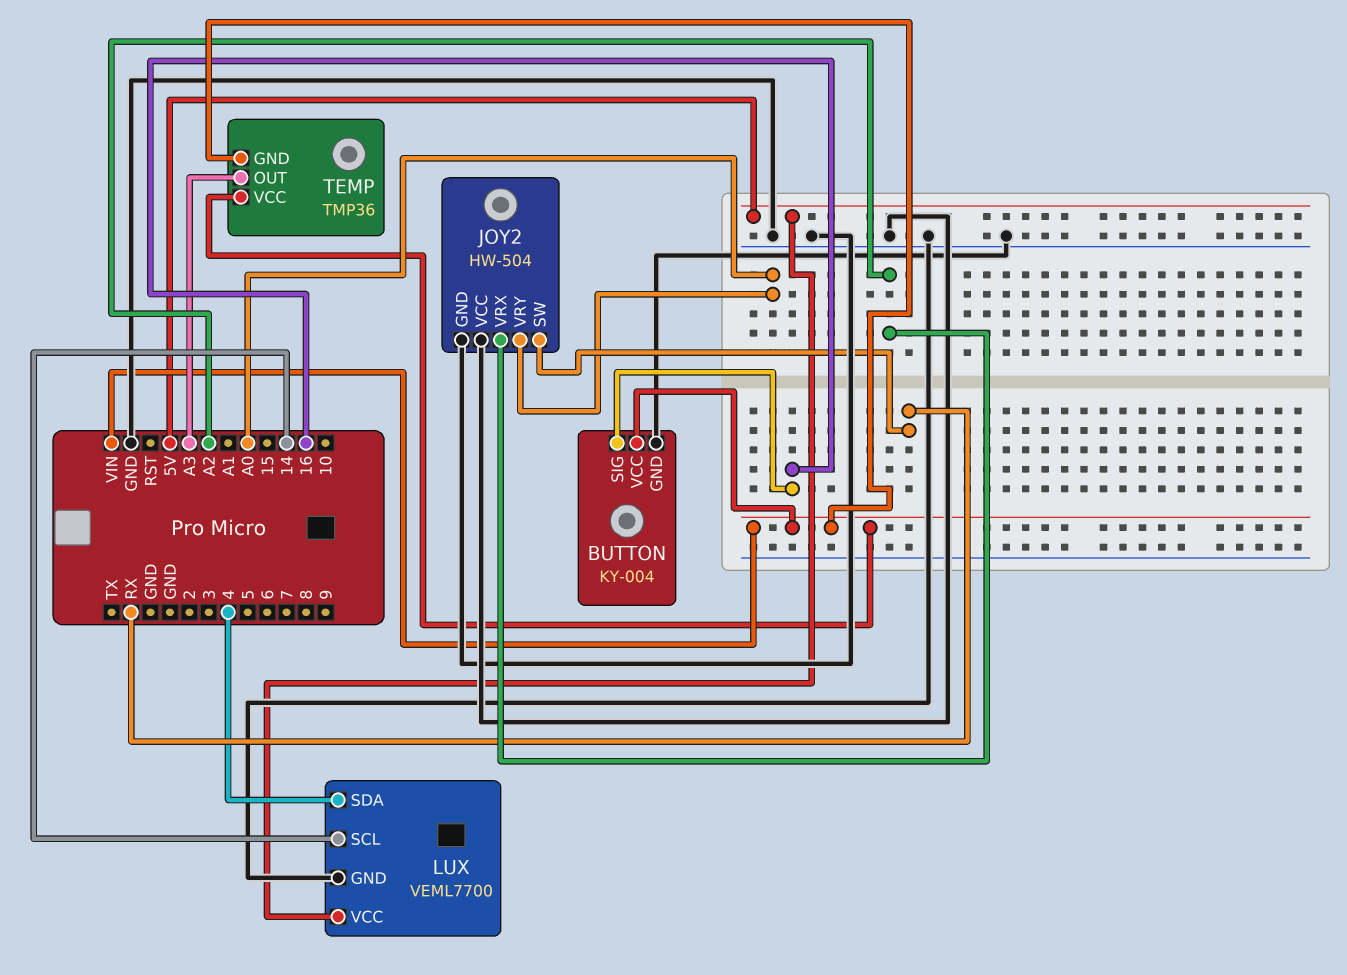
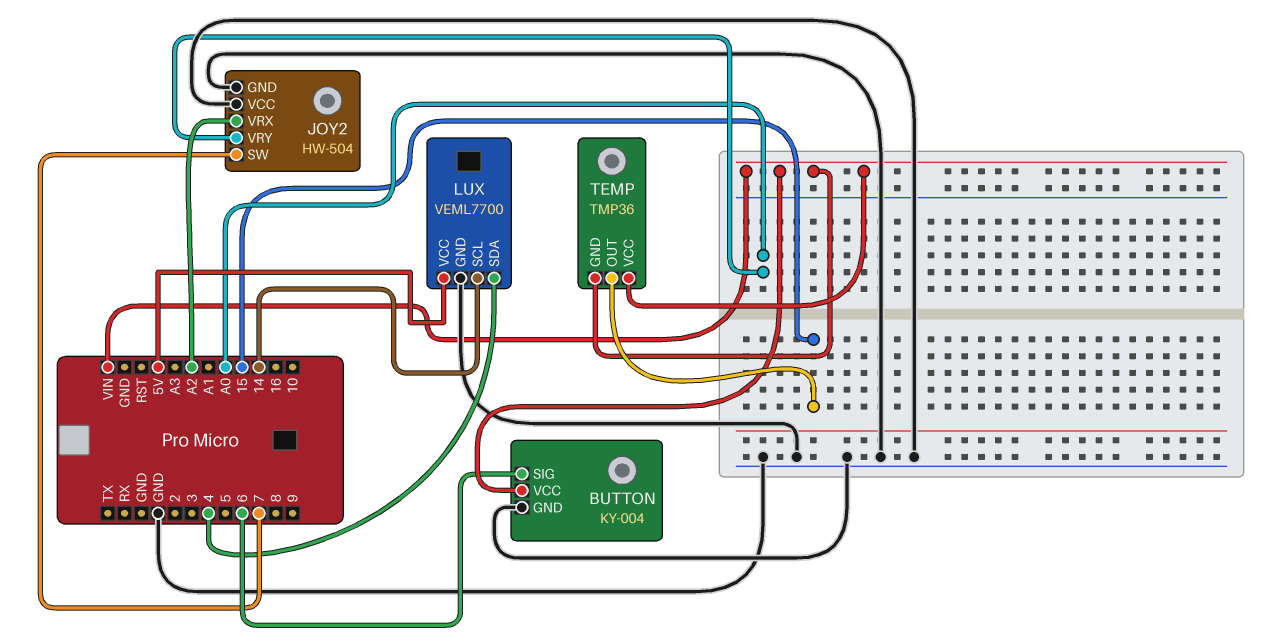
BUTTON pin SIG: 16 -> 6
JOY2 pin SW: RX -> 7
TEMP pin OUT: A3 -> 15

